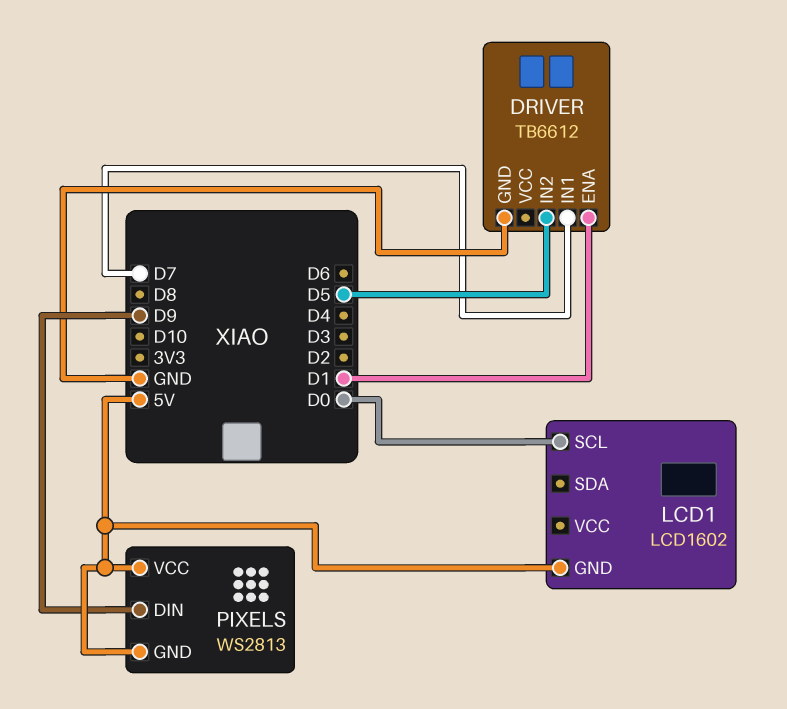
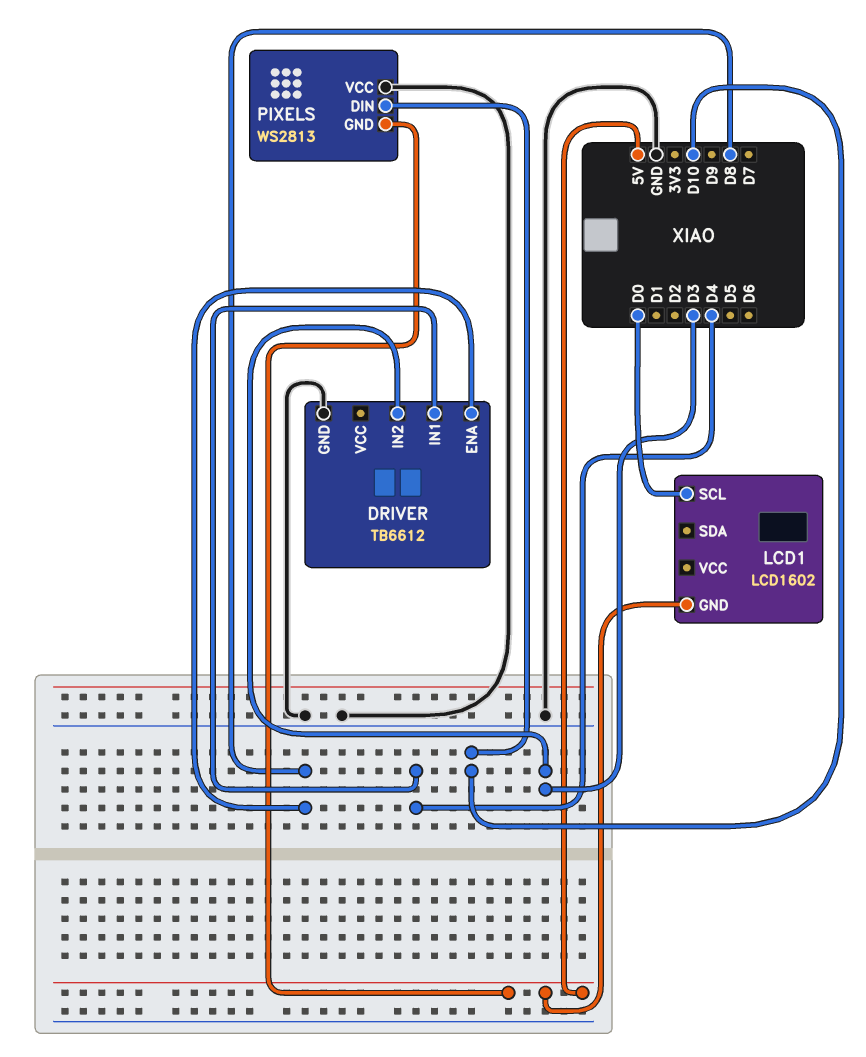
DRIVER pin ENA: D1 -> D8
DRIVER pin IN1: D7 -> D4
DRIVER pin IN2: D5 -> D3
PIXELS pin DIN: D9 -> D10
PIXELS pin VCC: 5V -> GND

